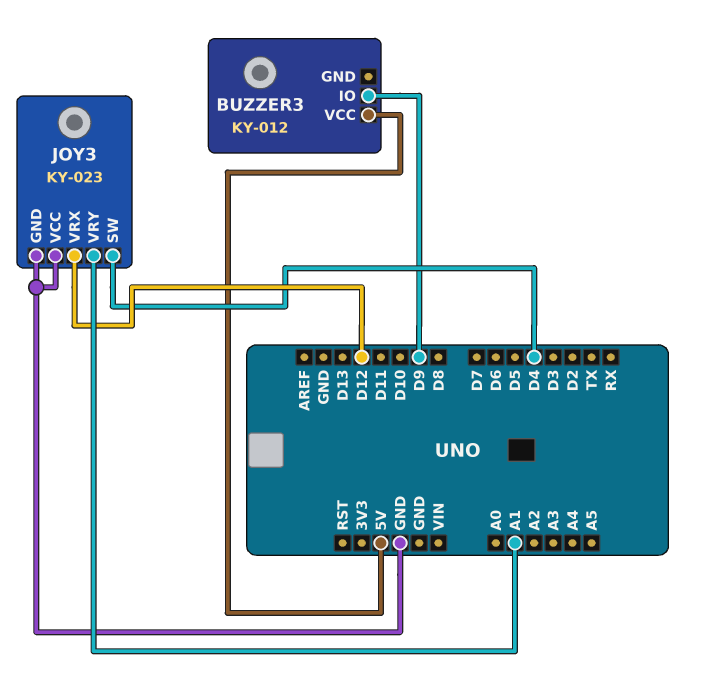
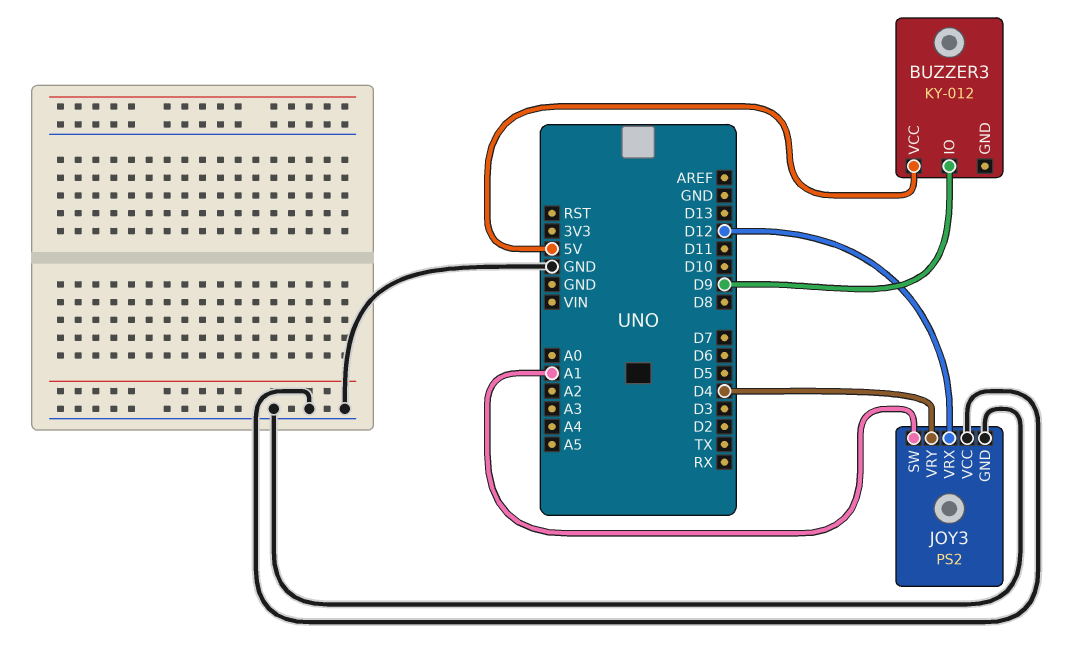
JOY3: KY-023 -> PS2
JOY3 pin SW: D4 -> A1
JOY3 pin VRY: A1 -> D4

